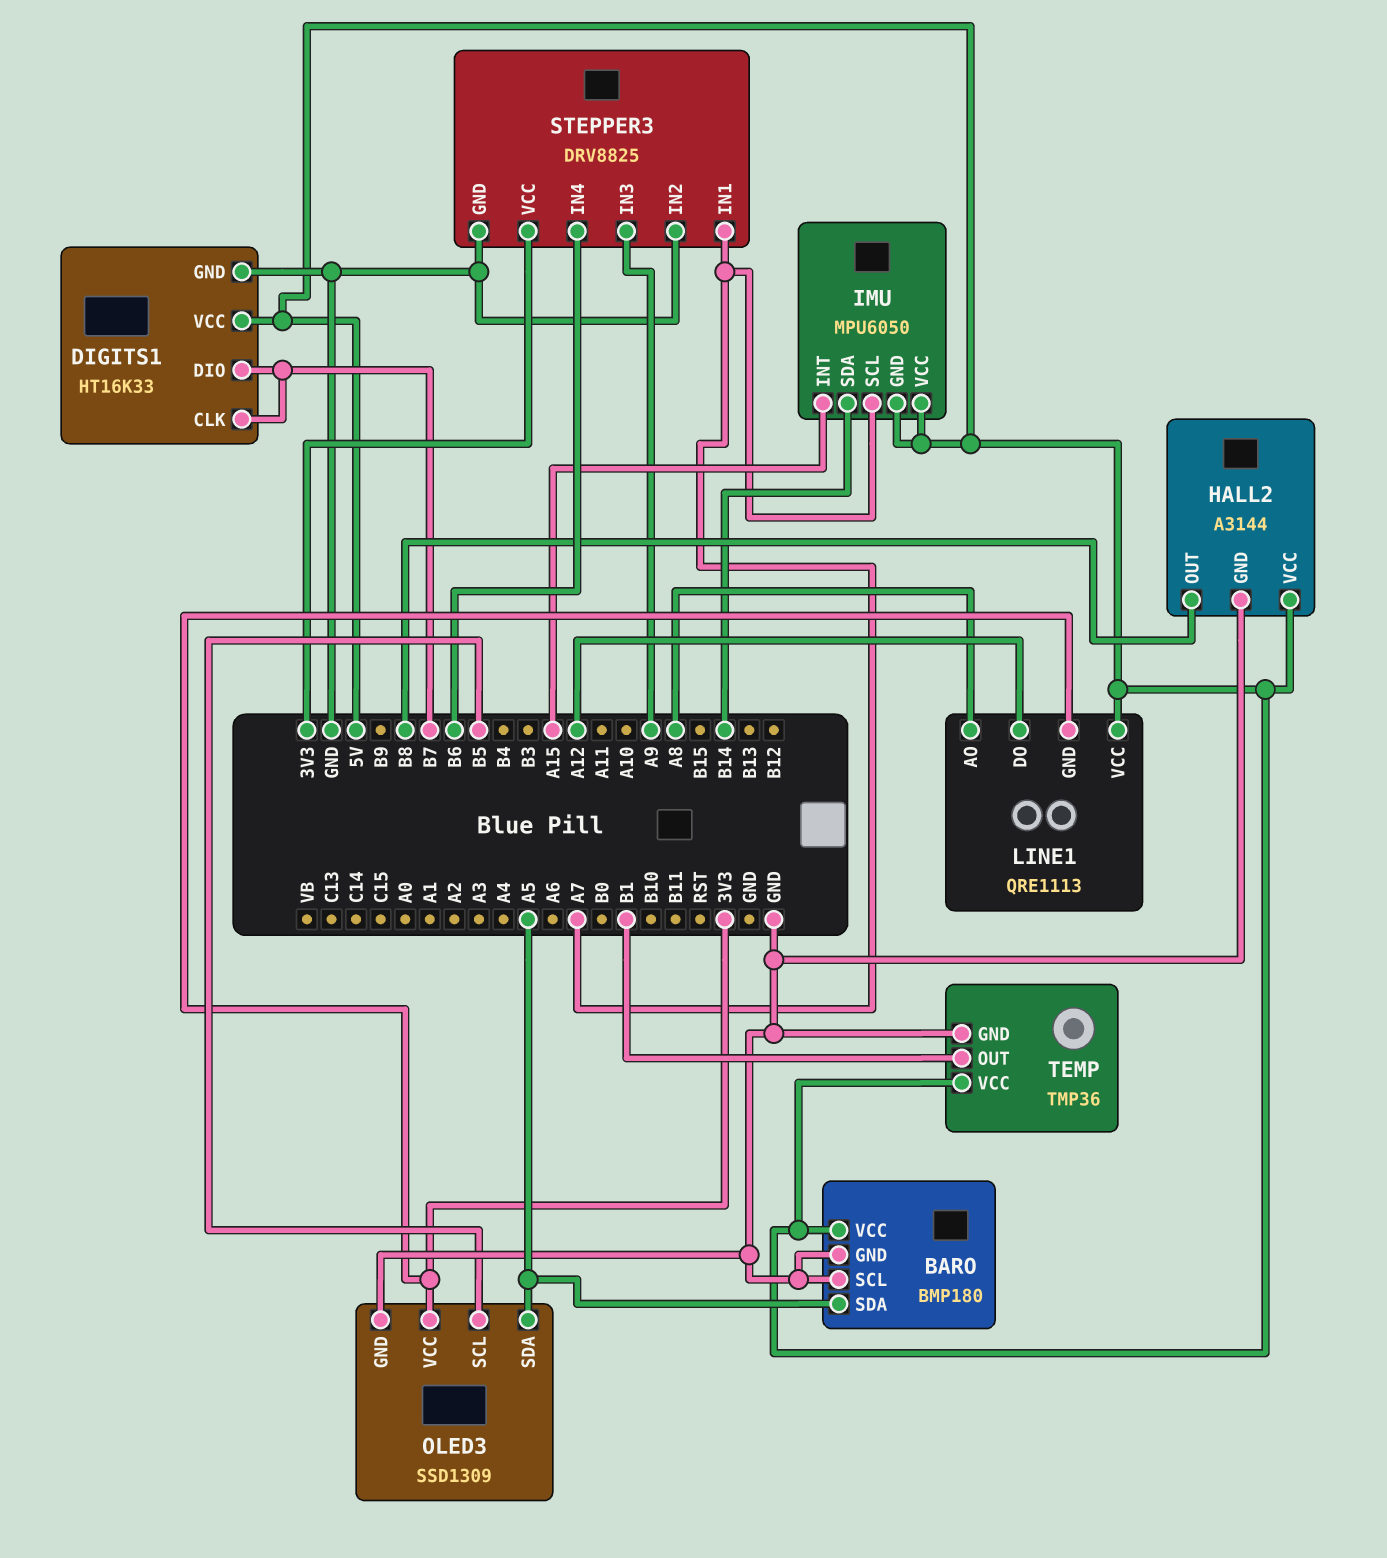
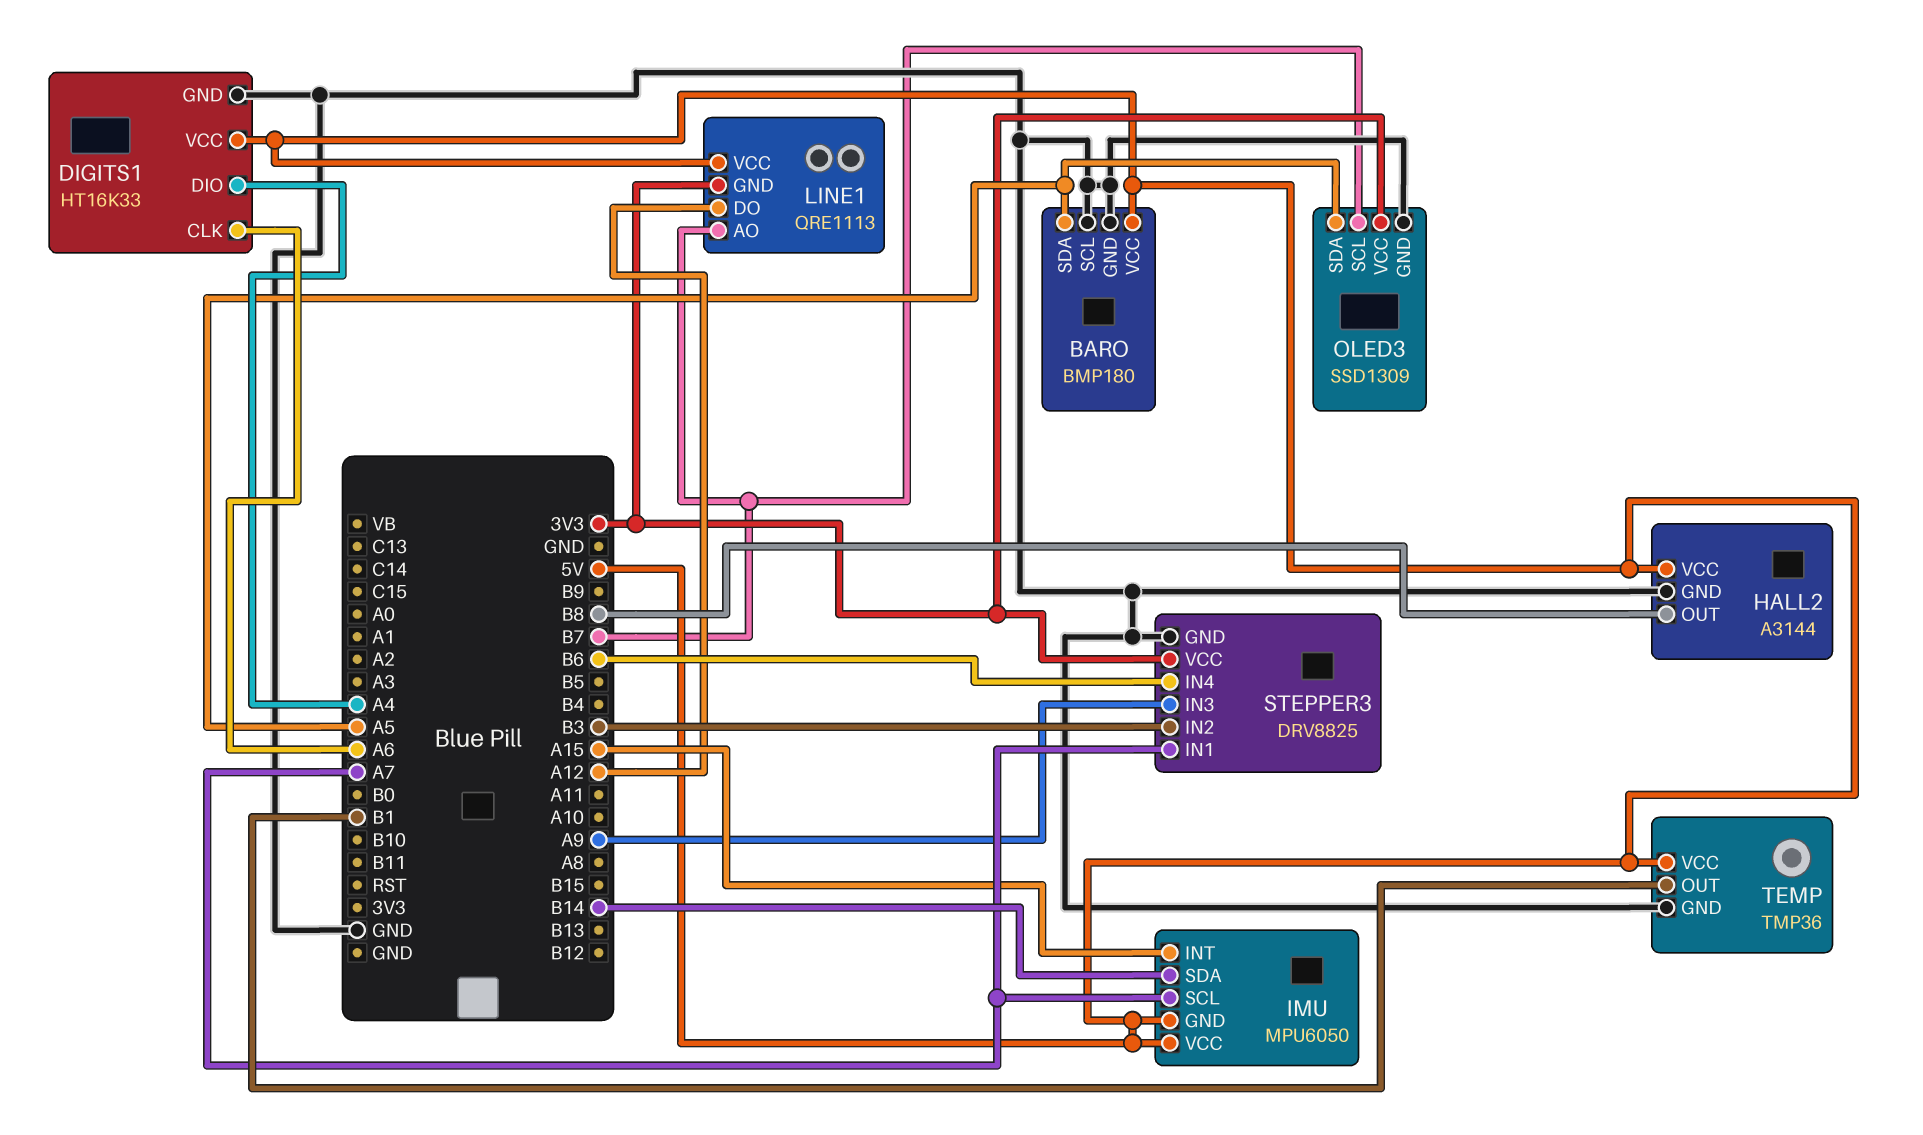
DIGITS1 pin CLK: B7 -> A6
DIGITS1 pin DIO: B7 -> A4
LINE1 pin AO: A8 -> B7
OLED3 pin SCL: B5 -> B7
STEPPER3 pin IN2: GND -> B3

